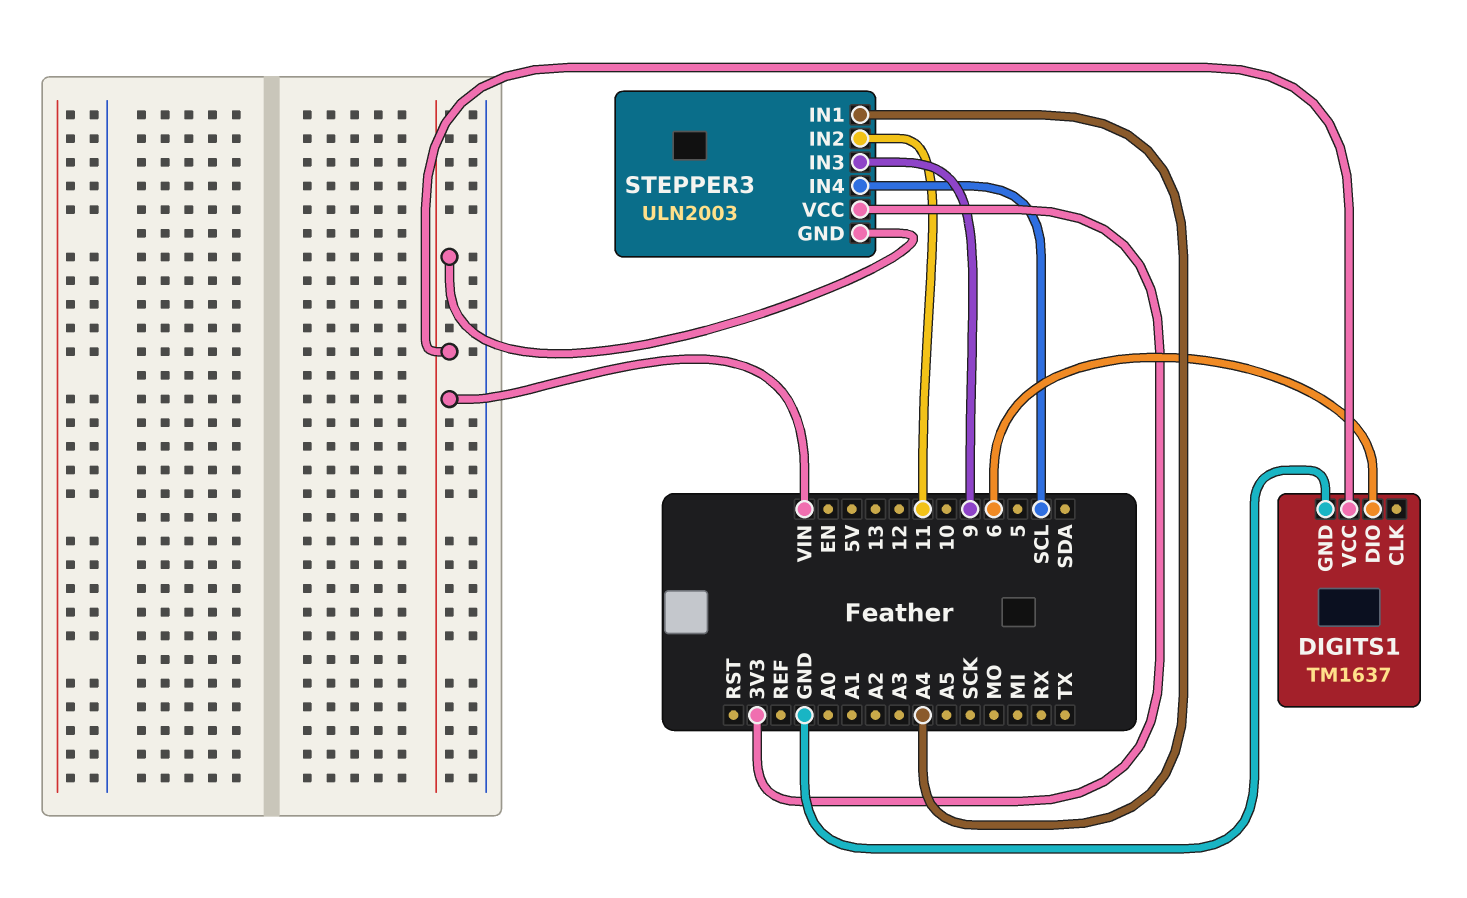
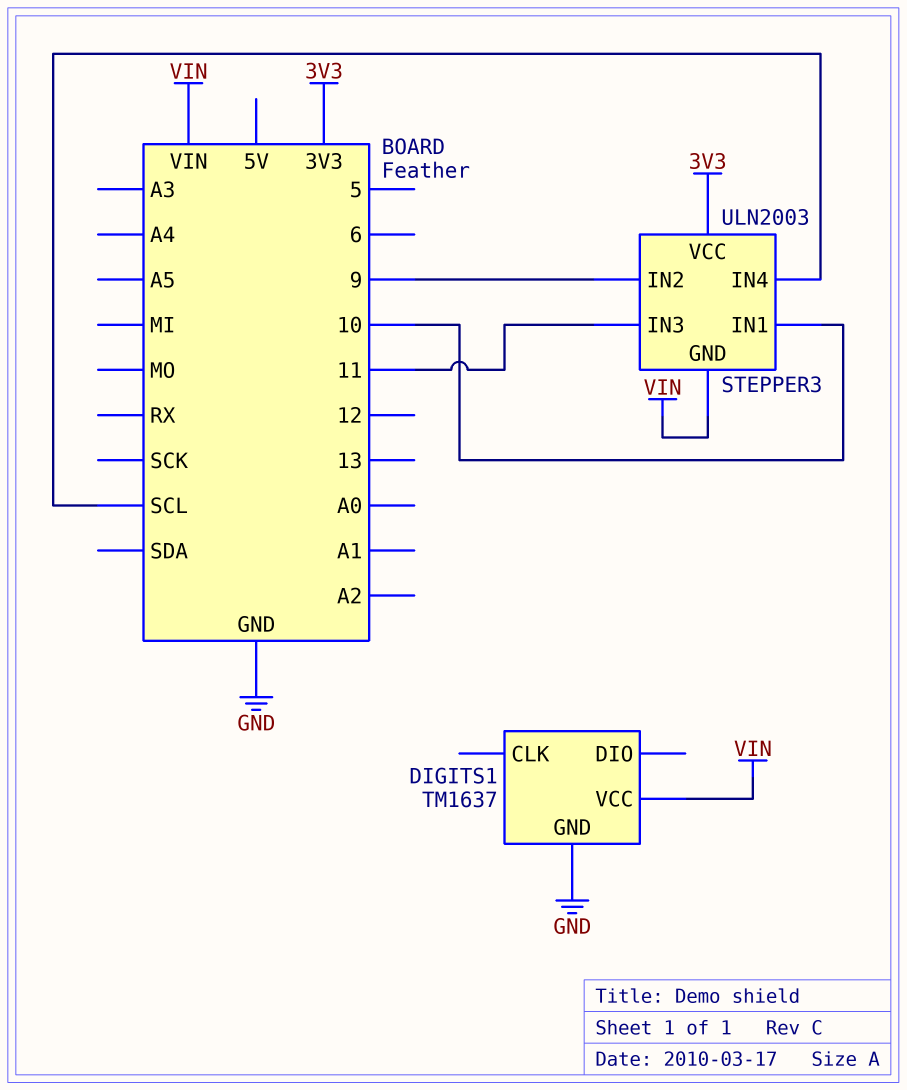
DIGITS1 pin DIO: 6 -> none
STEPPER3 pin IN1: A4 -> 10
STEPPER3 pin IN2: 11 -> 9
STEPPER3 pin IN3: 9 -> 11

